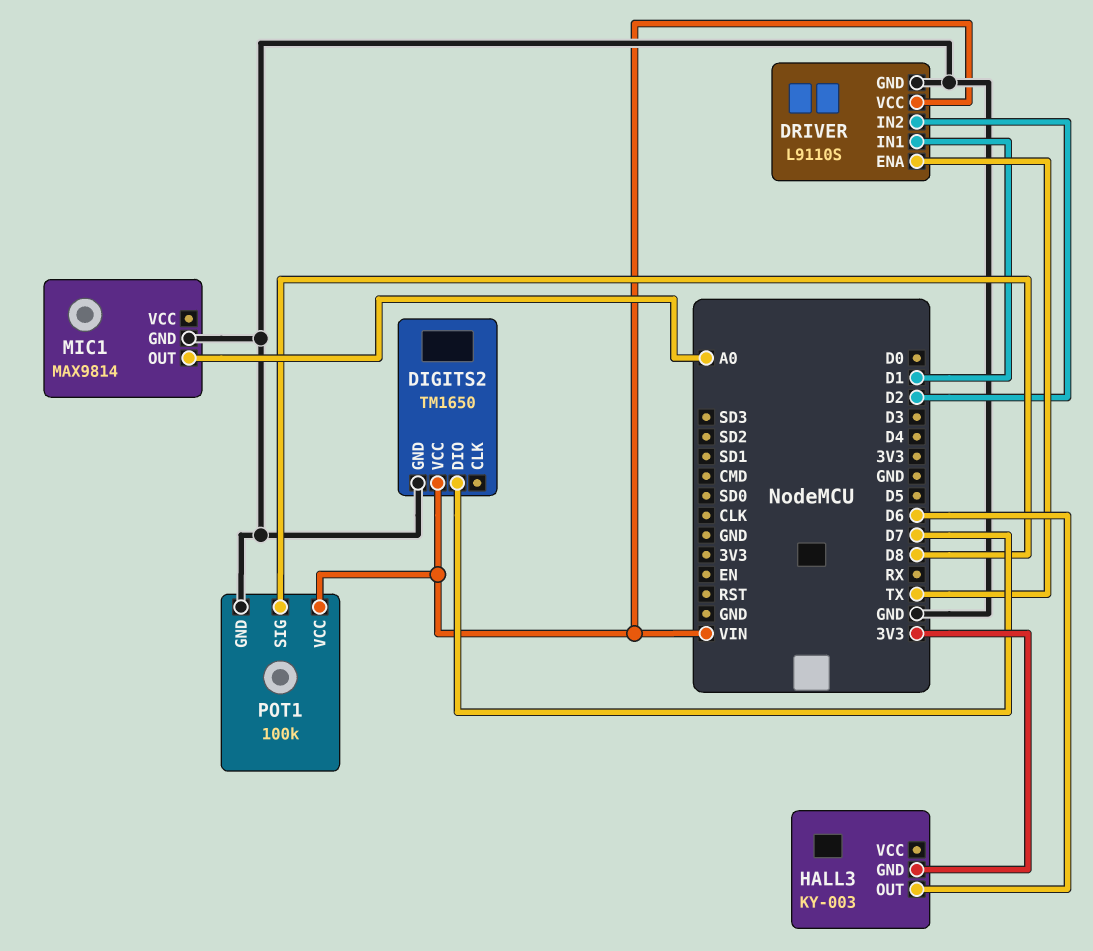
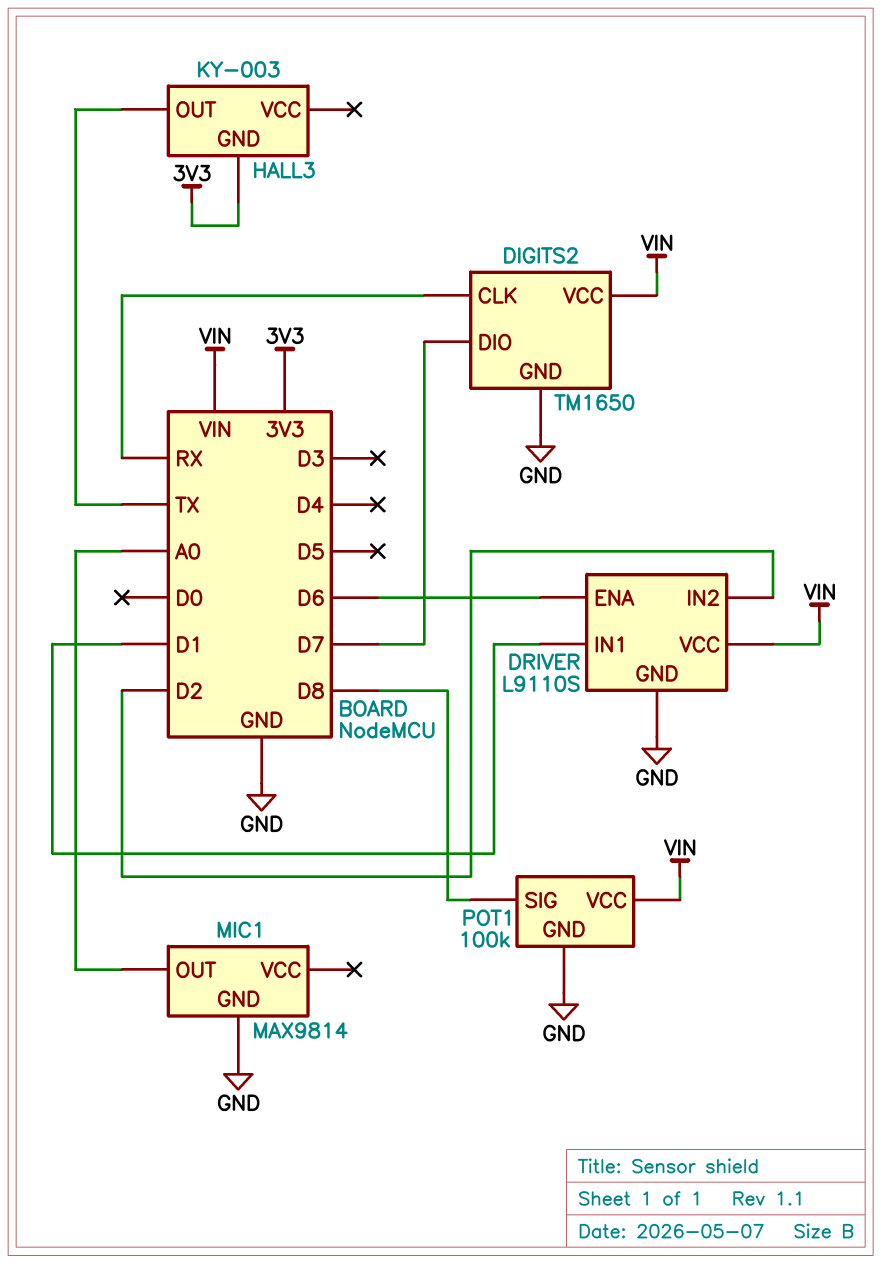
DIGITS2 pin CLK: none -> RX
DRIVER pin ENA: TX -> D6
HALL3 pin OUT: D6 -> TX

